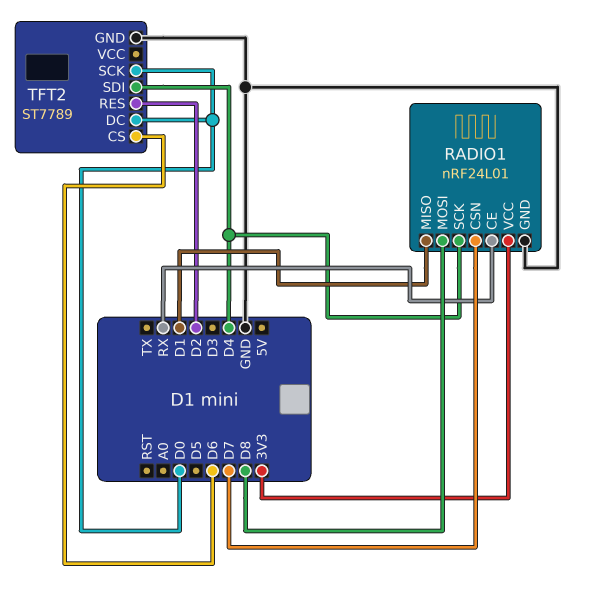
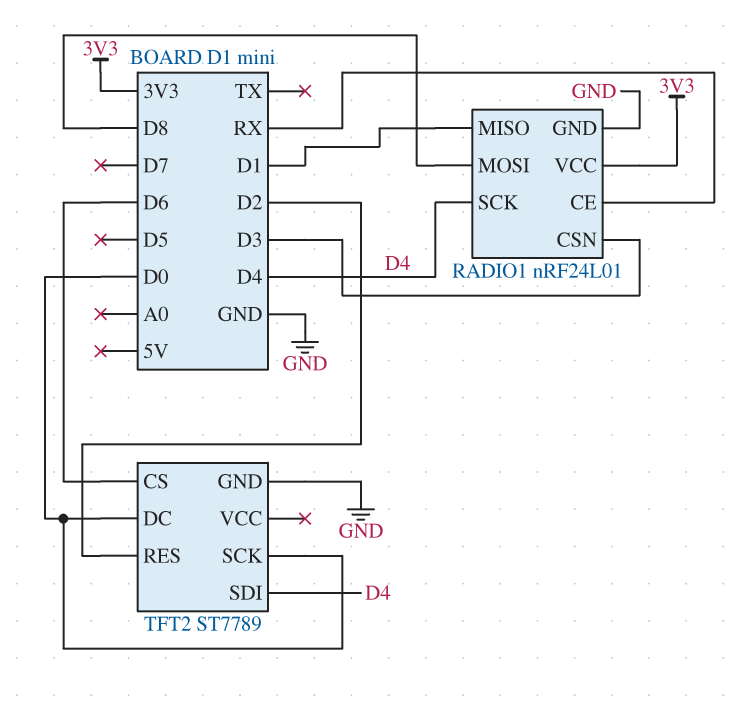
RADIO1 pin CSN: D7 -> D3

